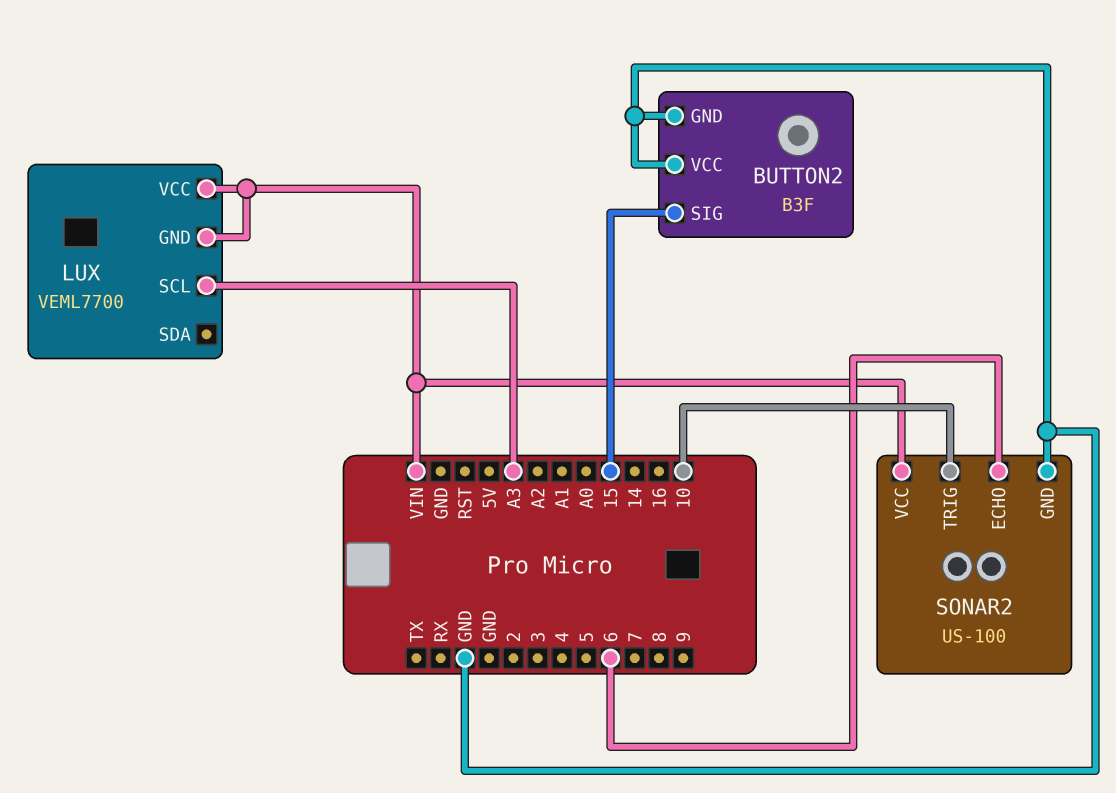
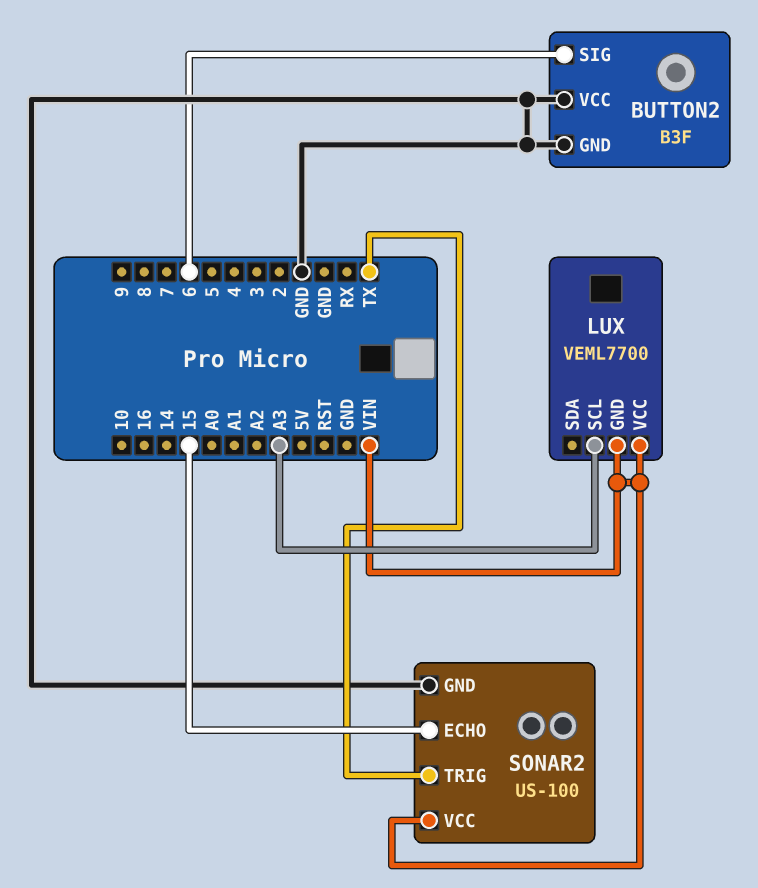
BUTTON2 pin SIG: 15 -> 6
SONAR2 pin ECHO: 6 -> 15
SONAR2 pin TRIG: 10 -> TX

